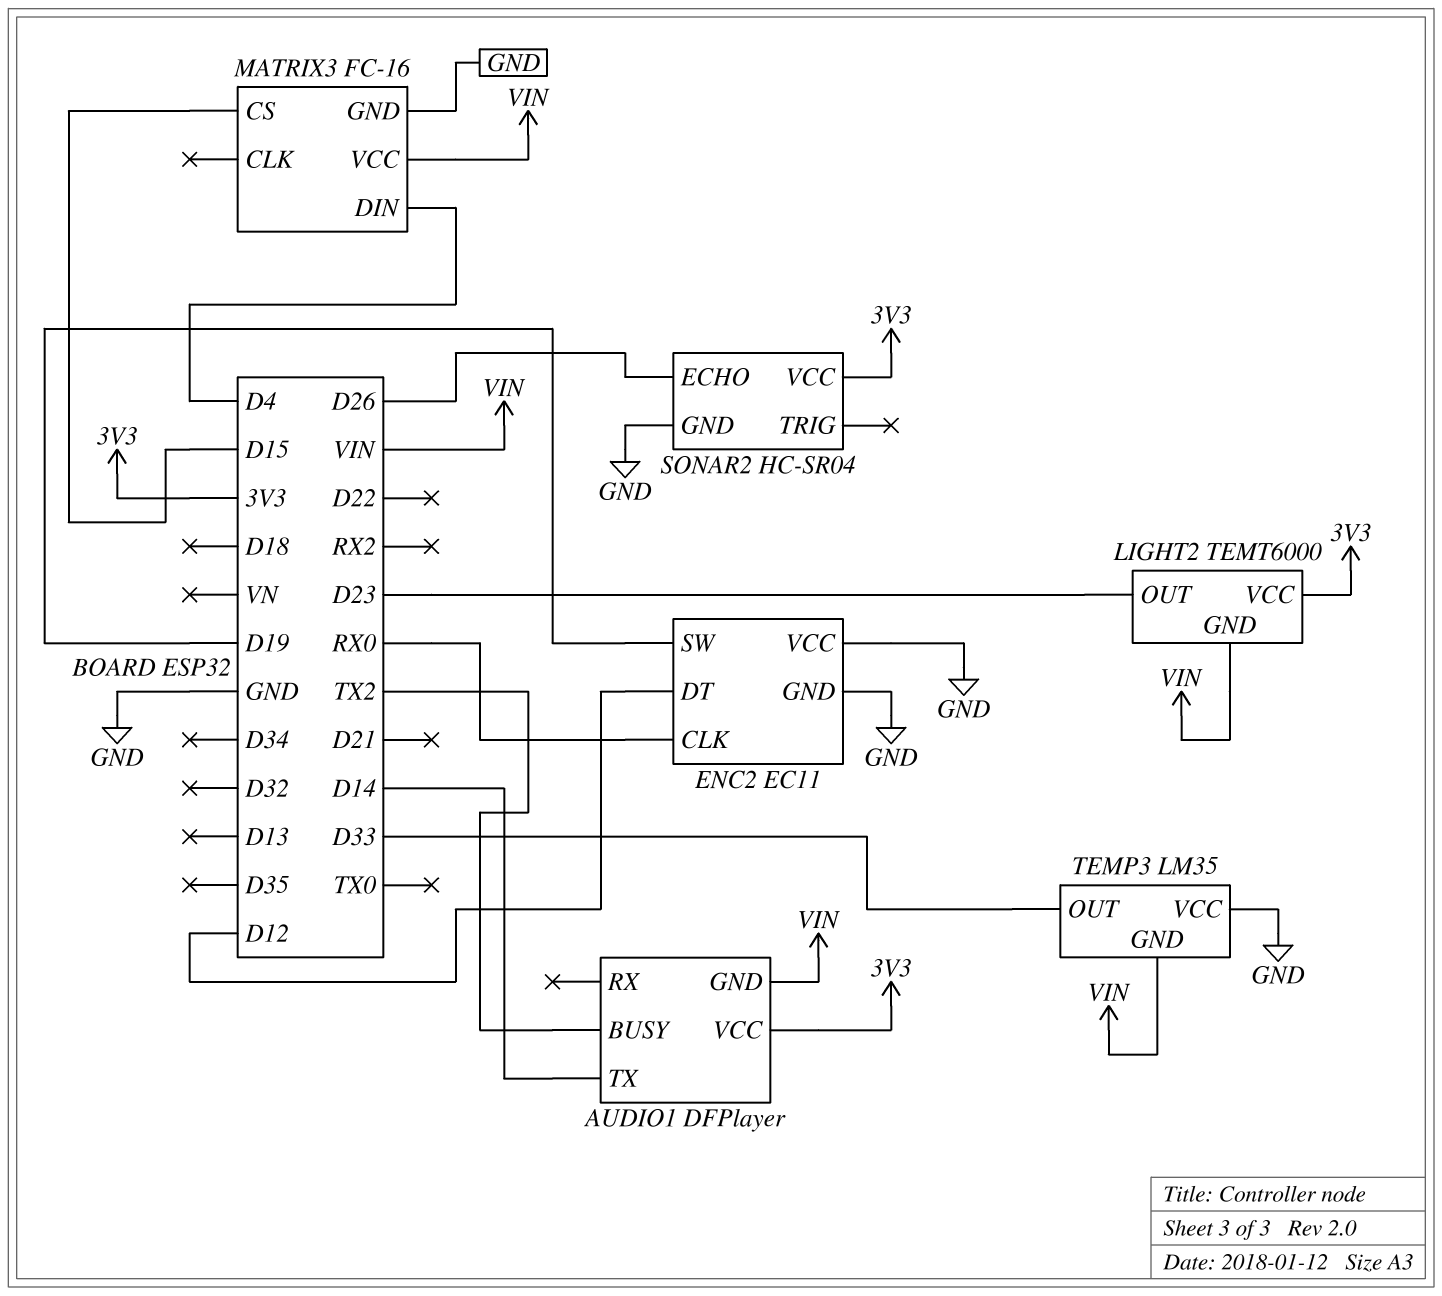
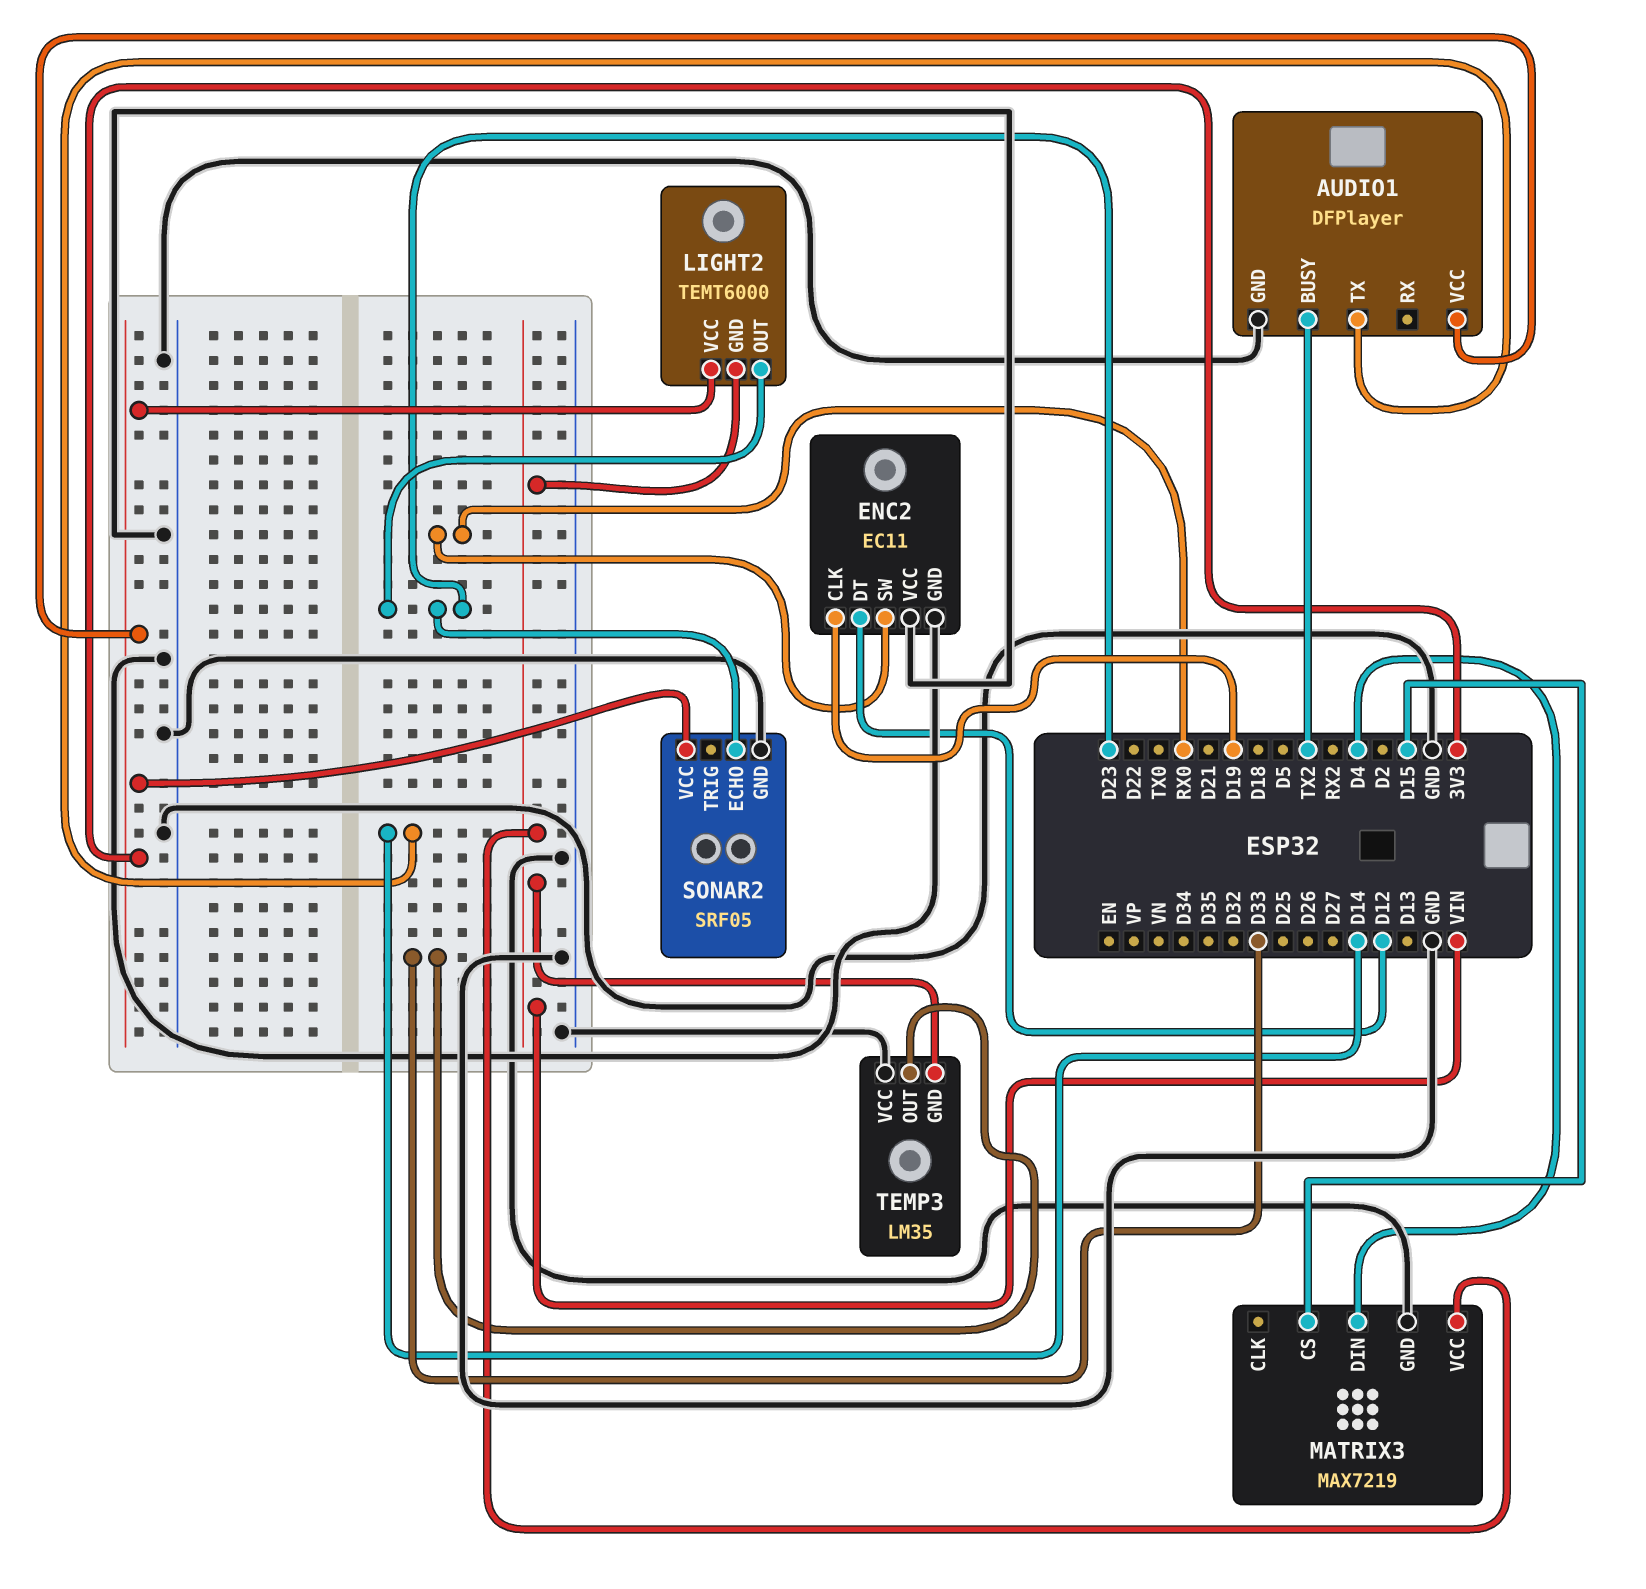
AUDIO1 pin GND: VIN -> GND
ENC2 pin CLK: RX0 -> D19
ENC2 pin SW: D19 -> RX0
MATRIX3: FC-16 -> MAX7219
SONAR2: HC-SR04 -> SRF05
SONAR2 pin ECHO: D26 -> D23

